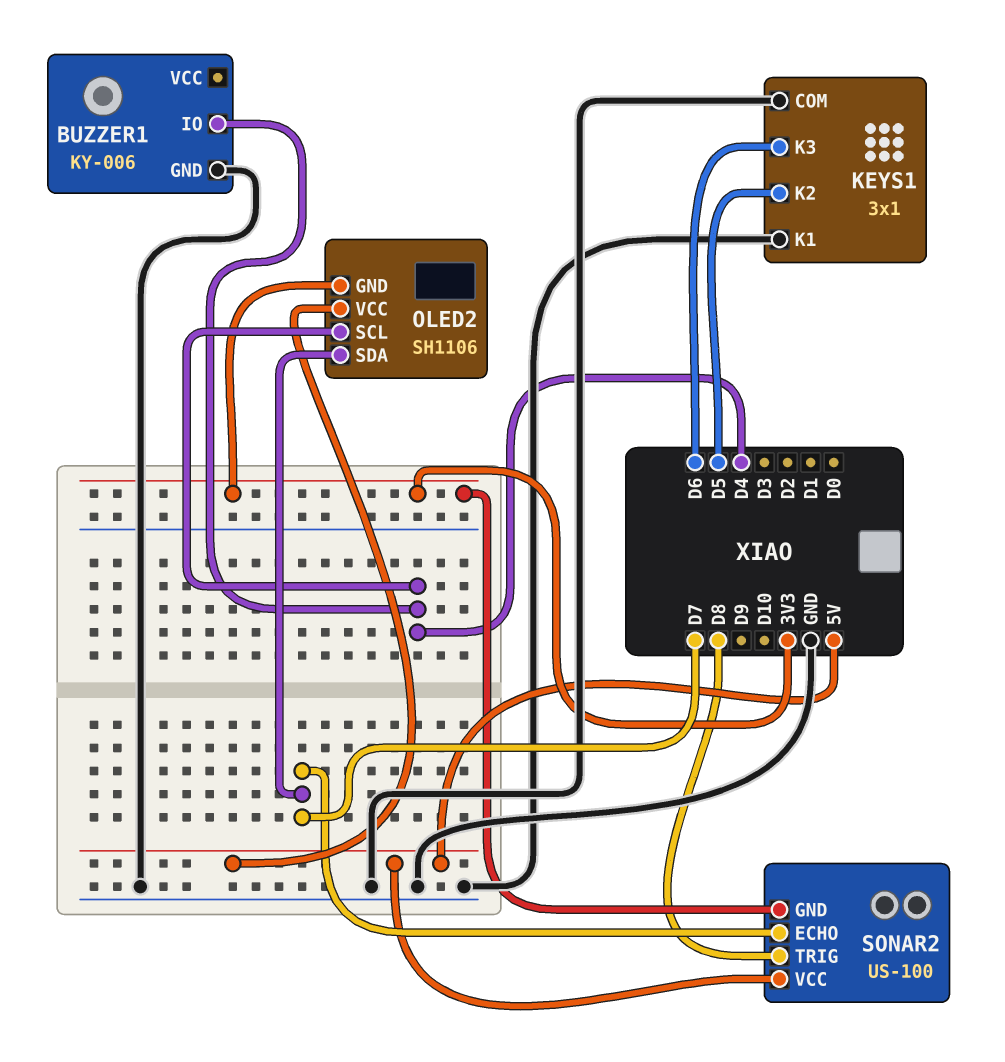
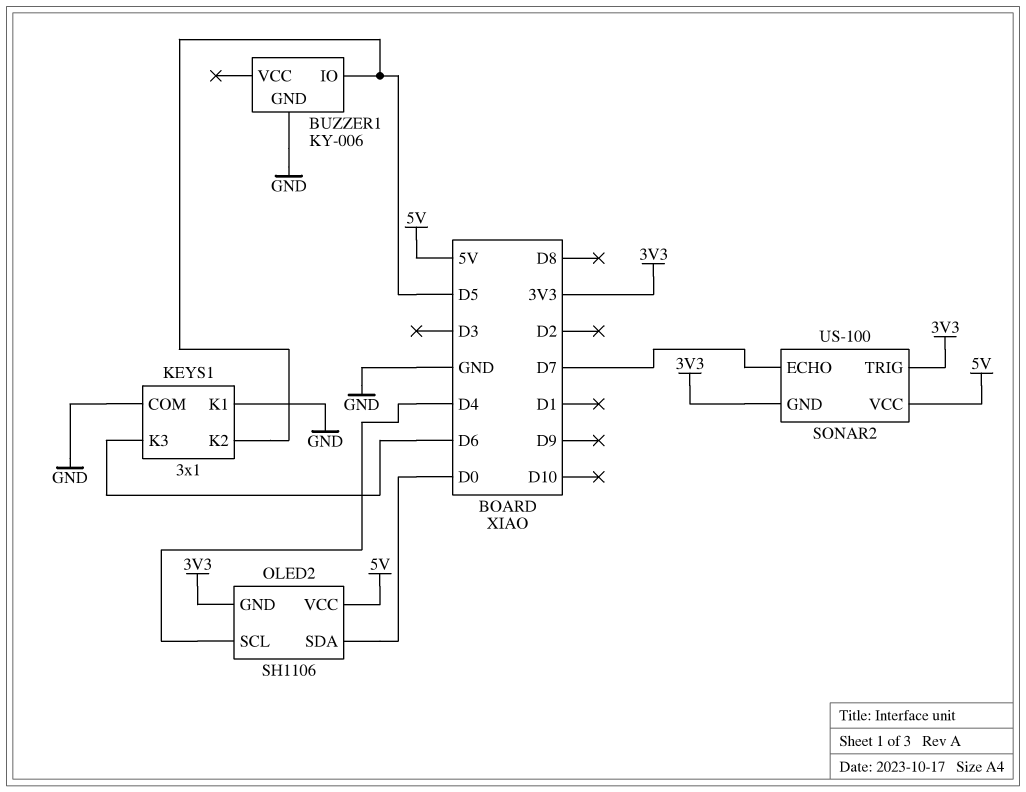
BUZZER1 pin IO: D4 -> D5
OLED2 pin SDA: D7 -> D0
SONAR2 pin TRIG: D8 -> 3V3

